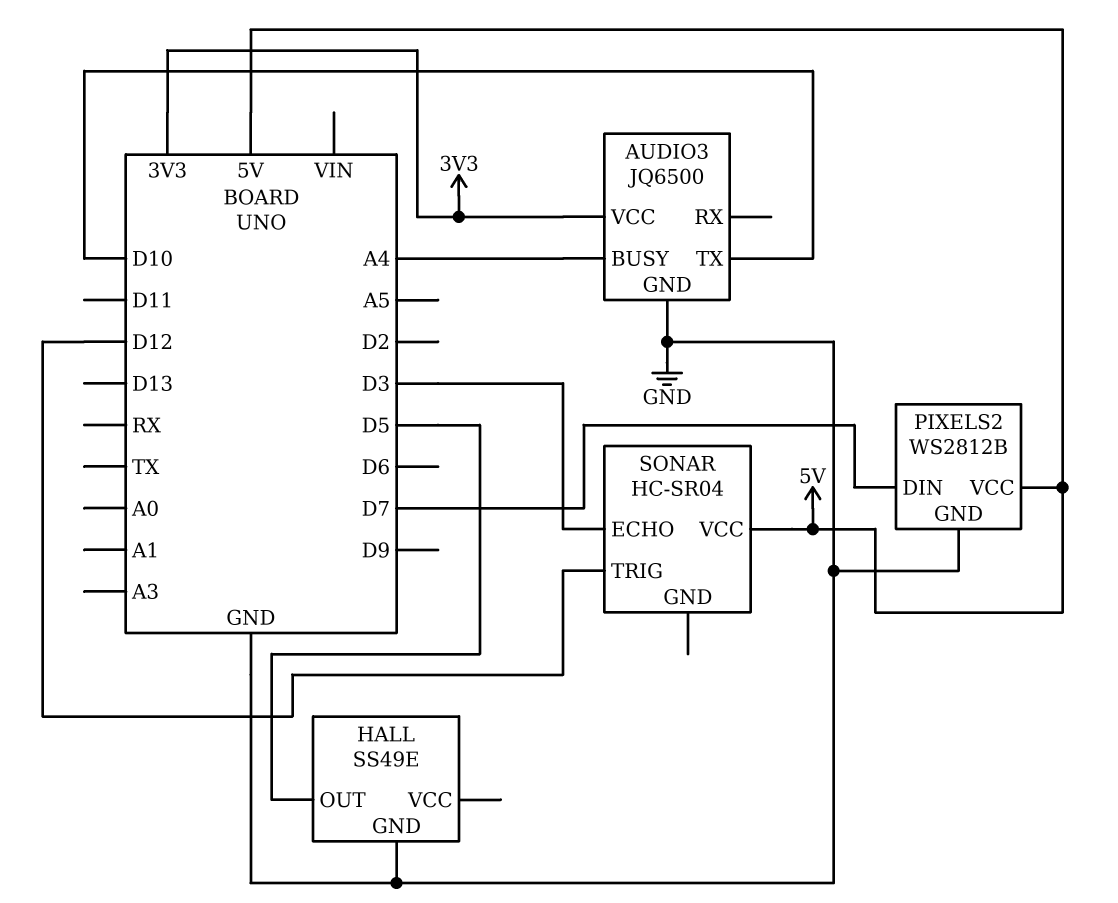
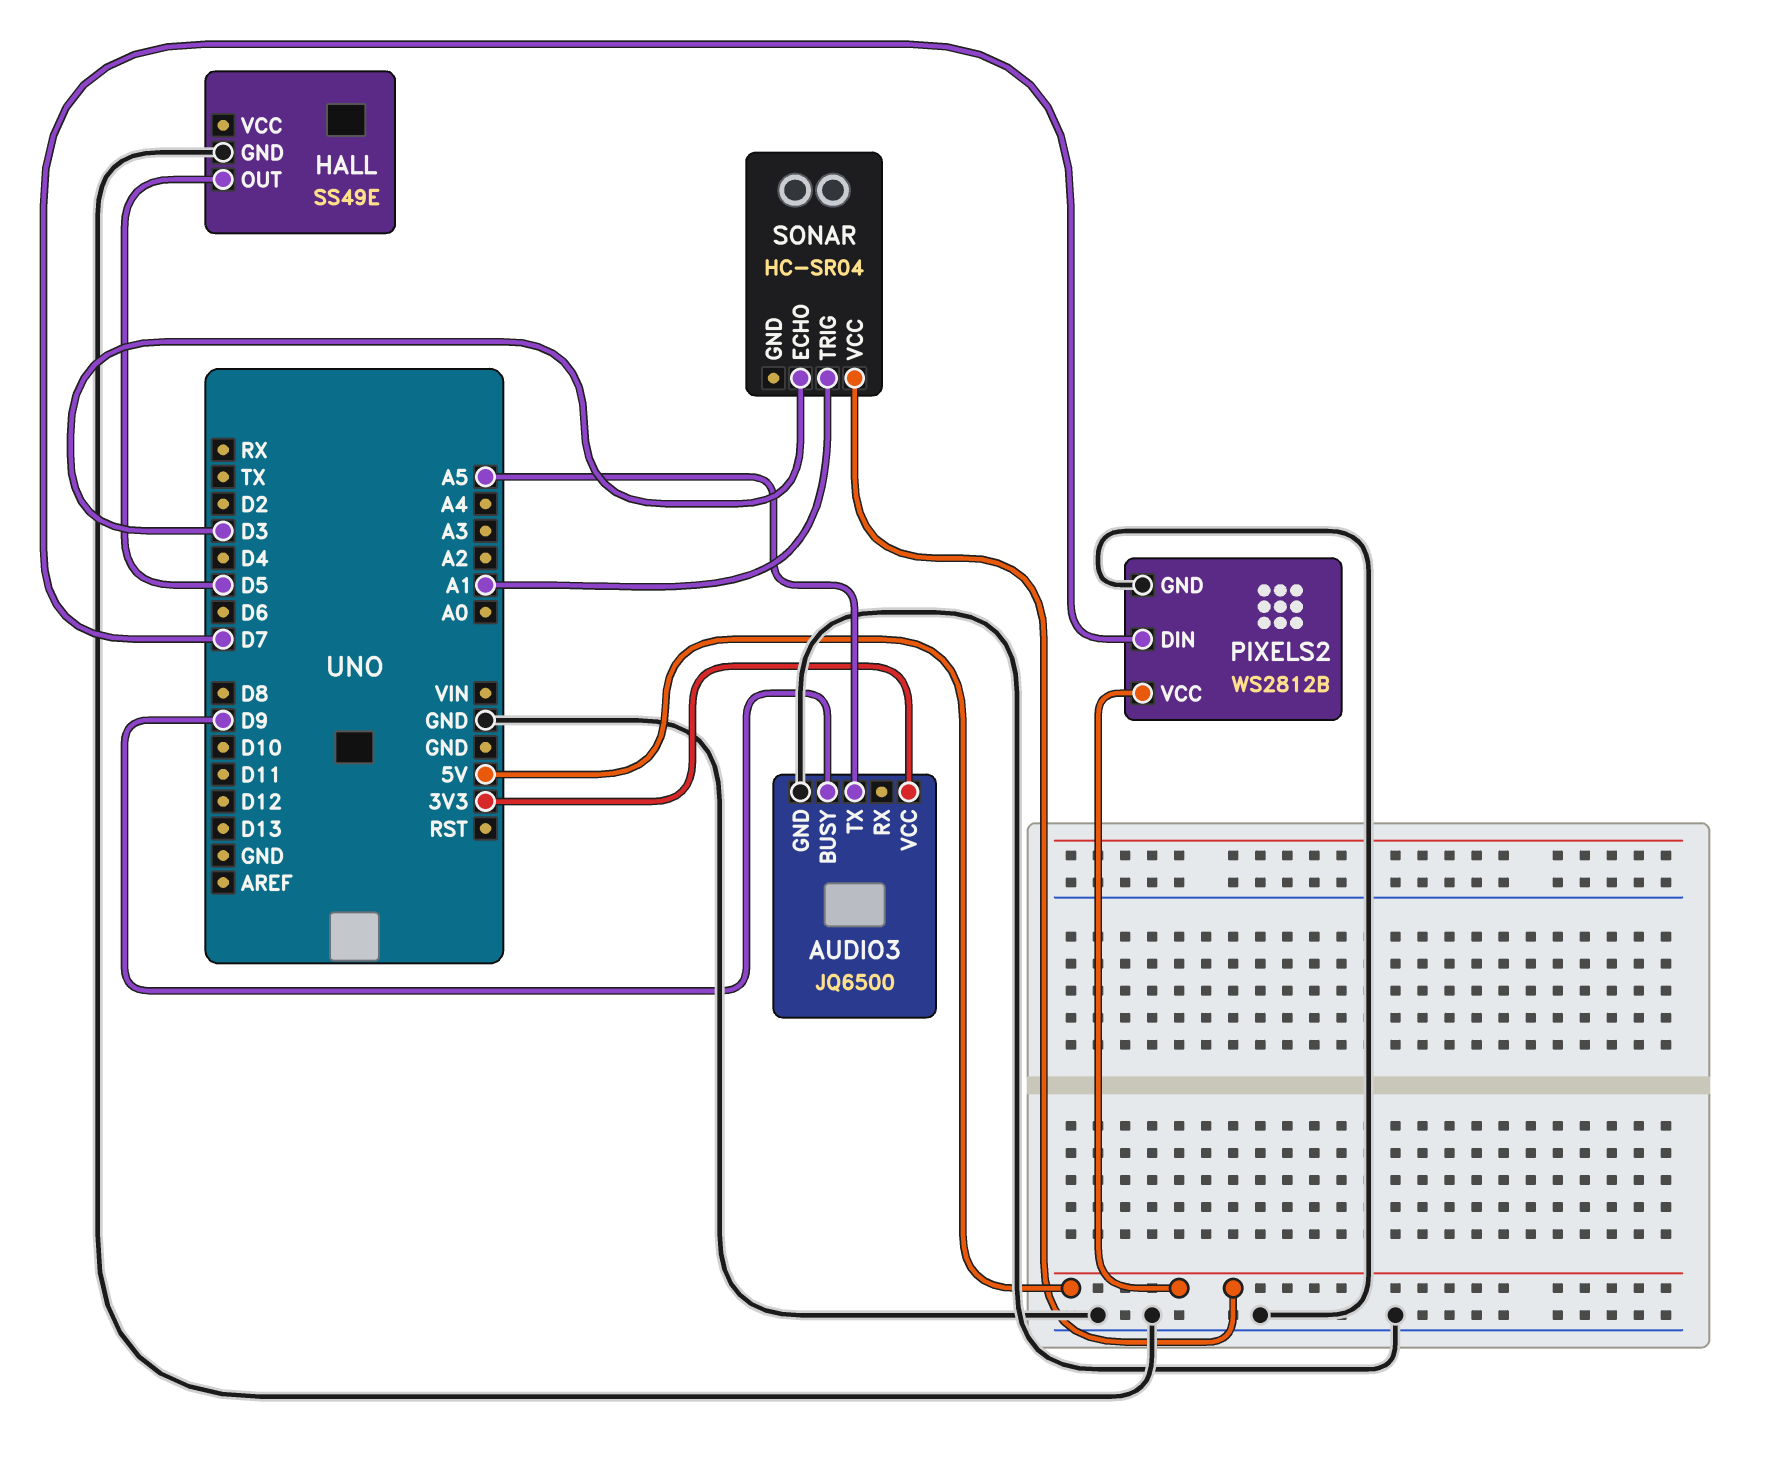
AUDIO3 pin BUSY: A4 -> D9
AUDIO3 pin TX: D10 -> A5
SONAR pin TRIG: D12 -> A1

